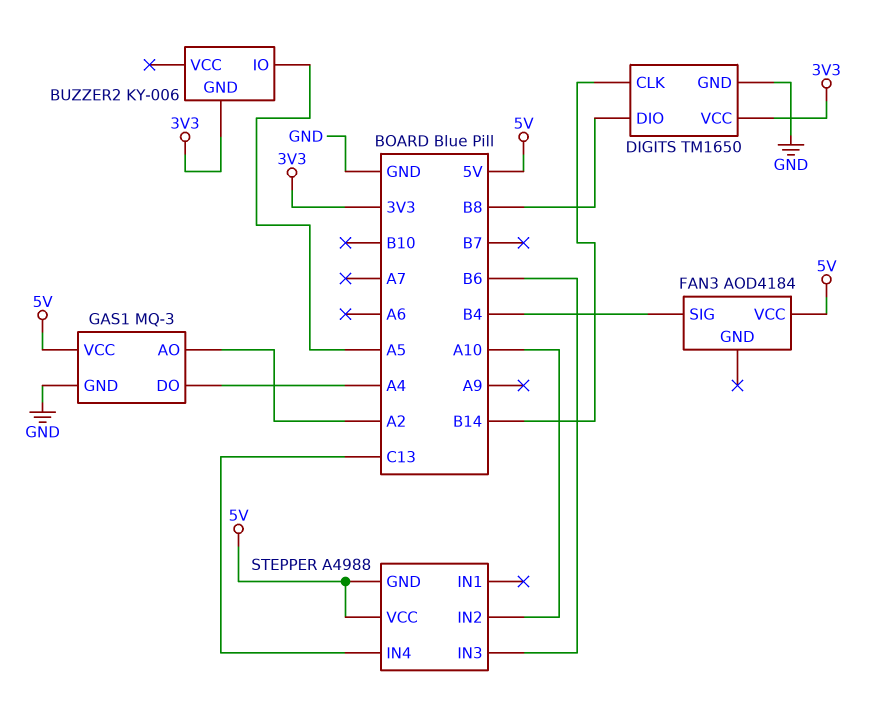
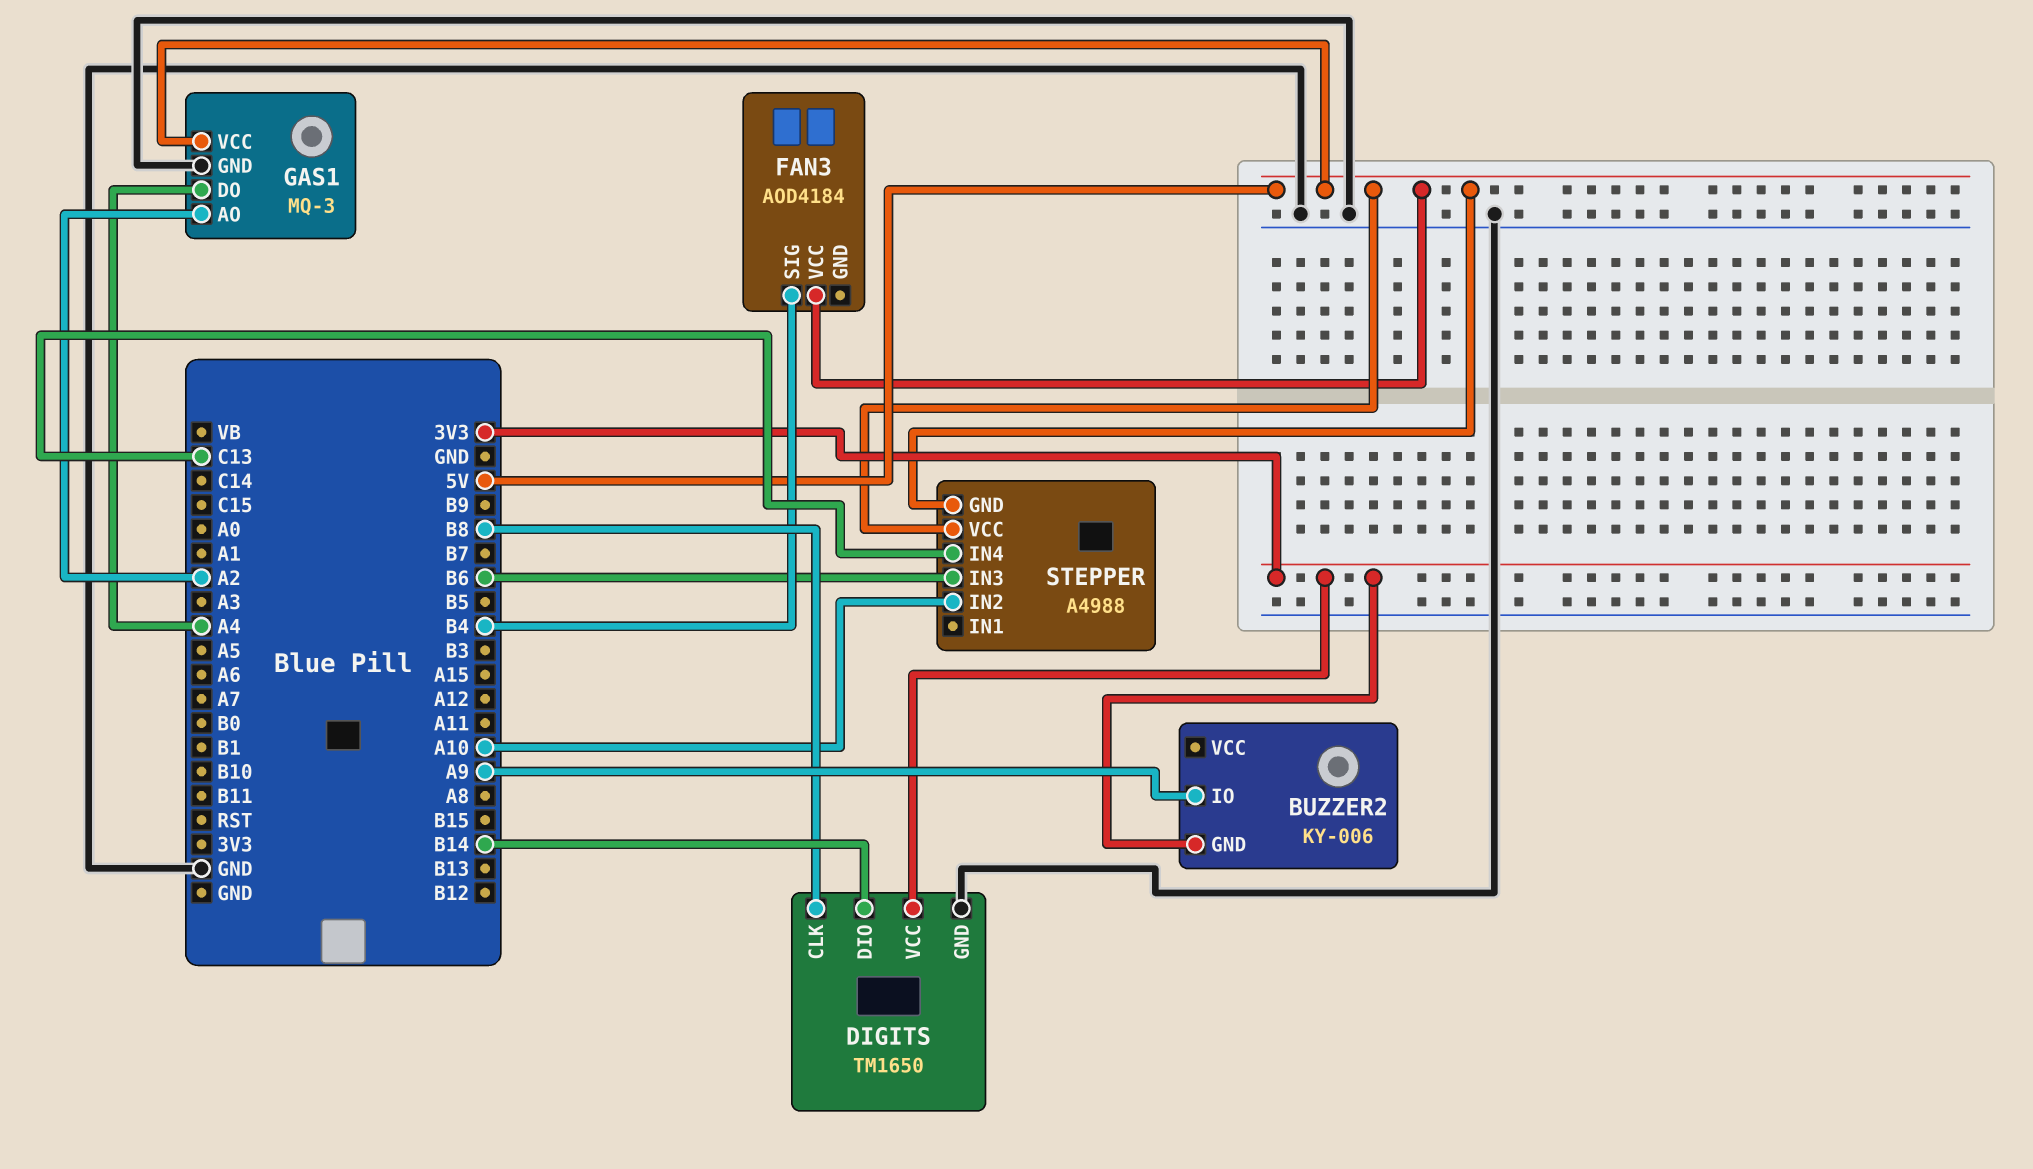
BUZZER2 pin IO: A5 -> A9
DIGITS pin CLK: B14 -> B8
DIGITS pin DIO: B8 -> B14

